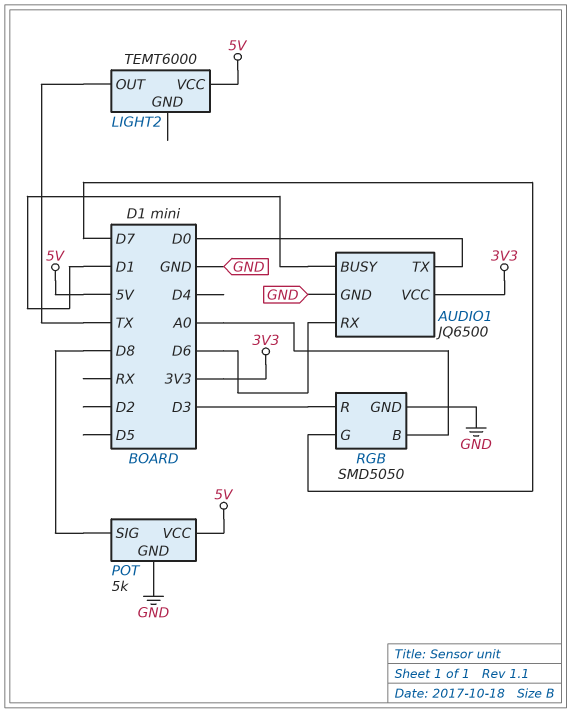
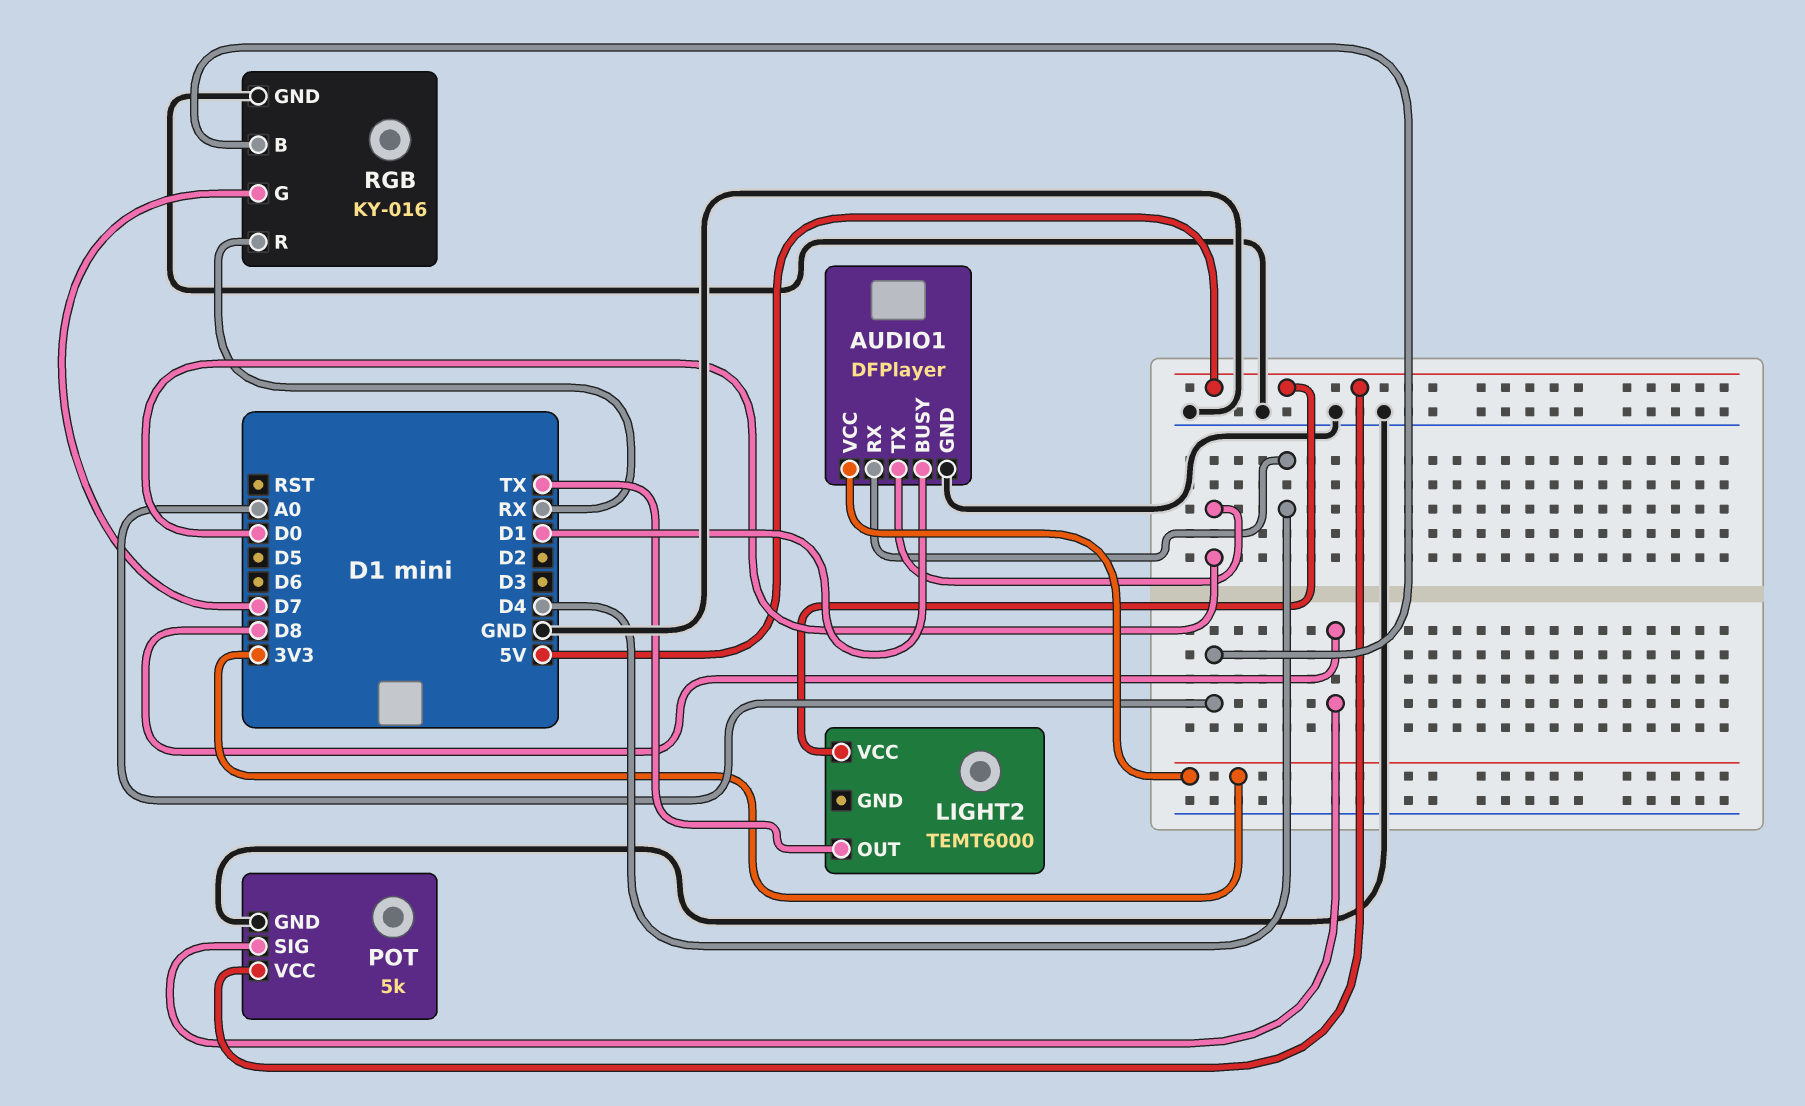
AUDIO1: JQ6500 -> DFPlayer
AUDIO1 pin RX: D6 -> D4
RGB: SMD5050 -> KY-016
RGB pin R: D3 -> RX

